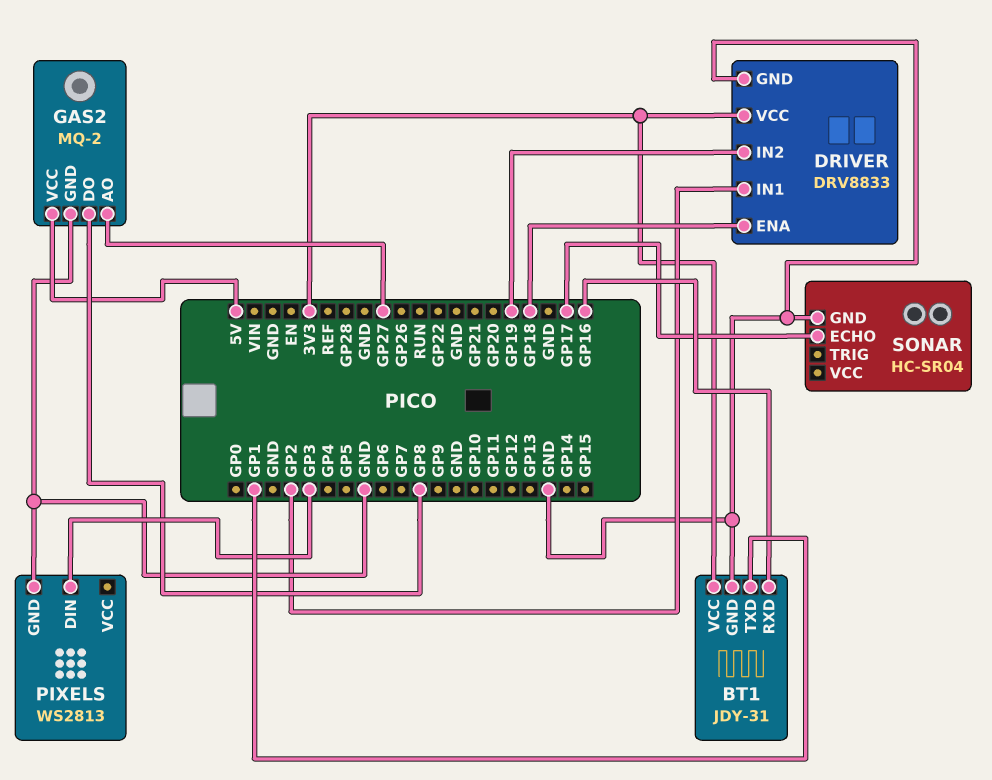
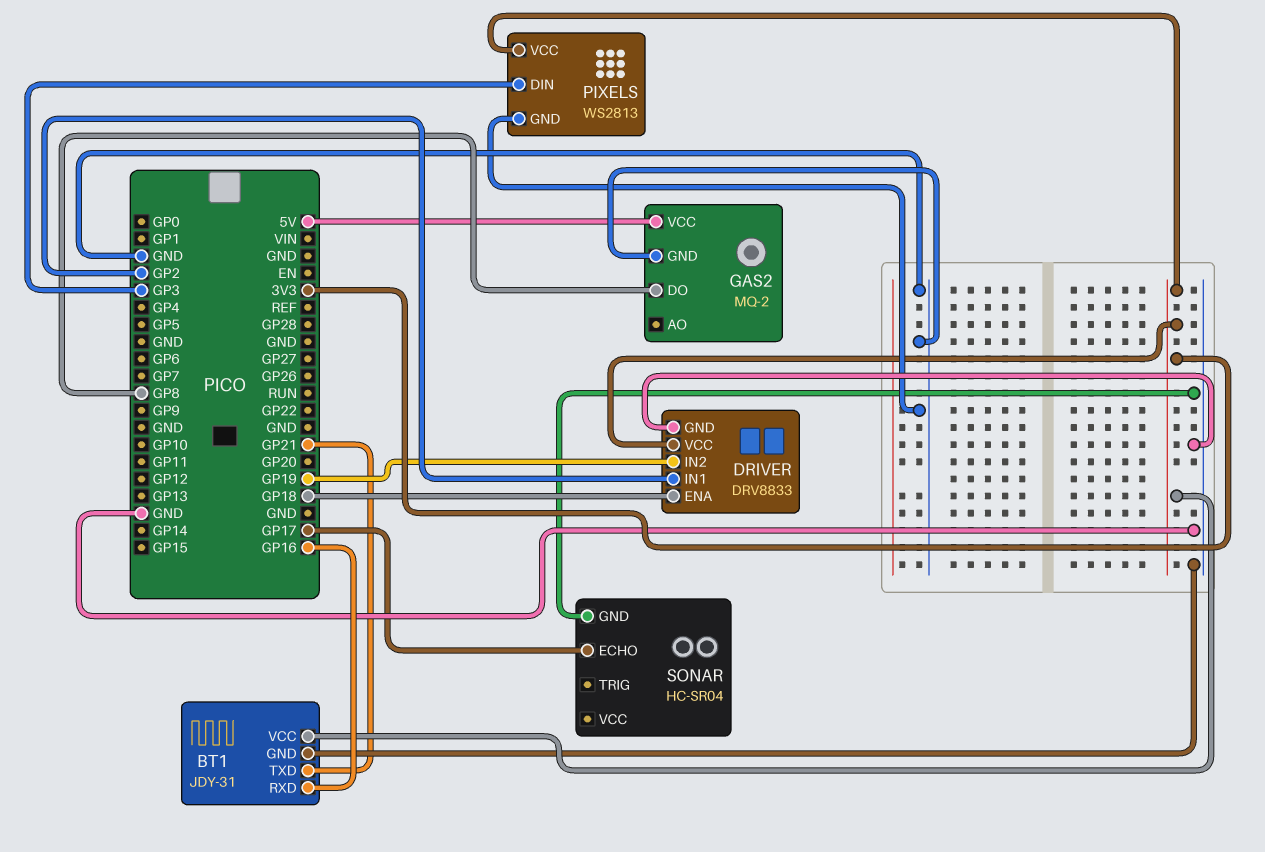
BT1 pin TXD: GP1 -> GP21
GAS2 pin AO: GP27 -> none
PIXELS pin VCC: none -> 3V3

